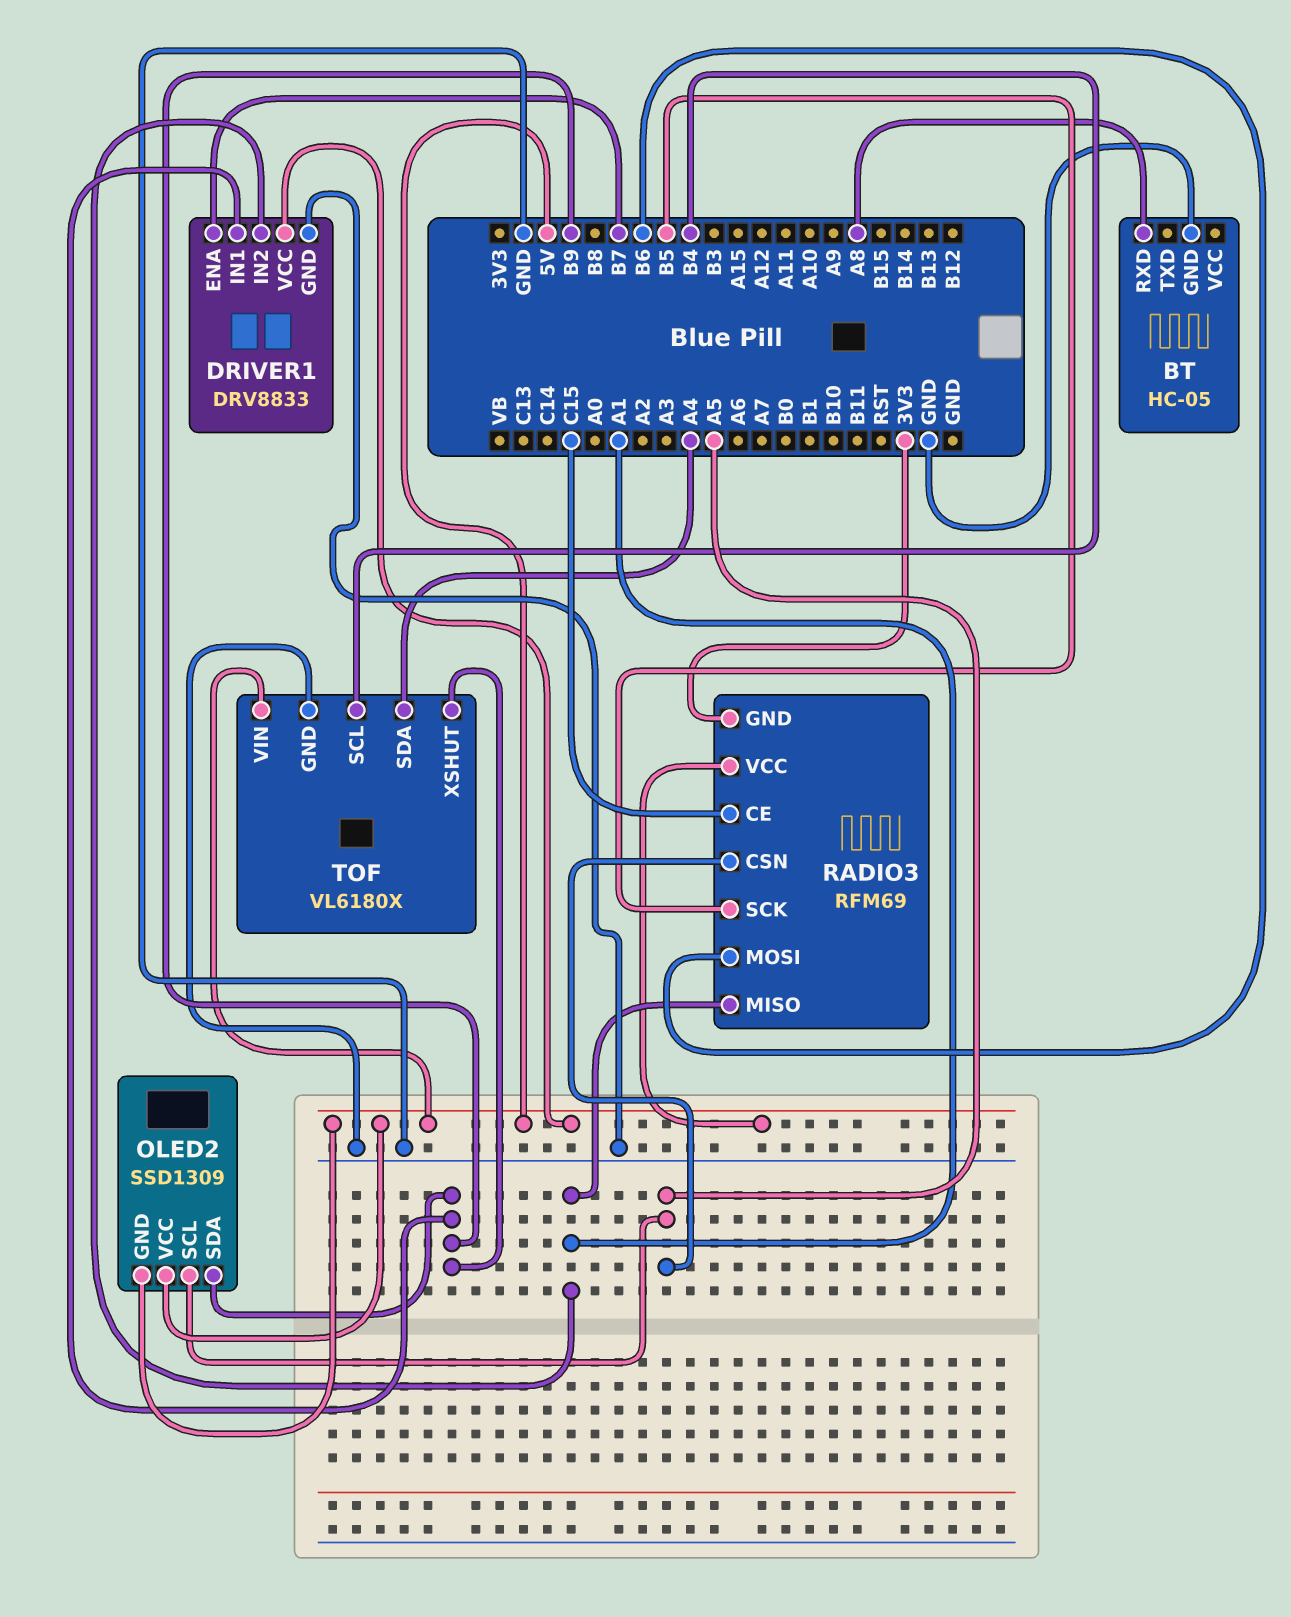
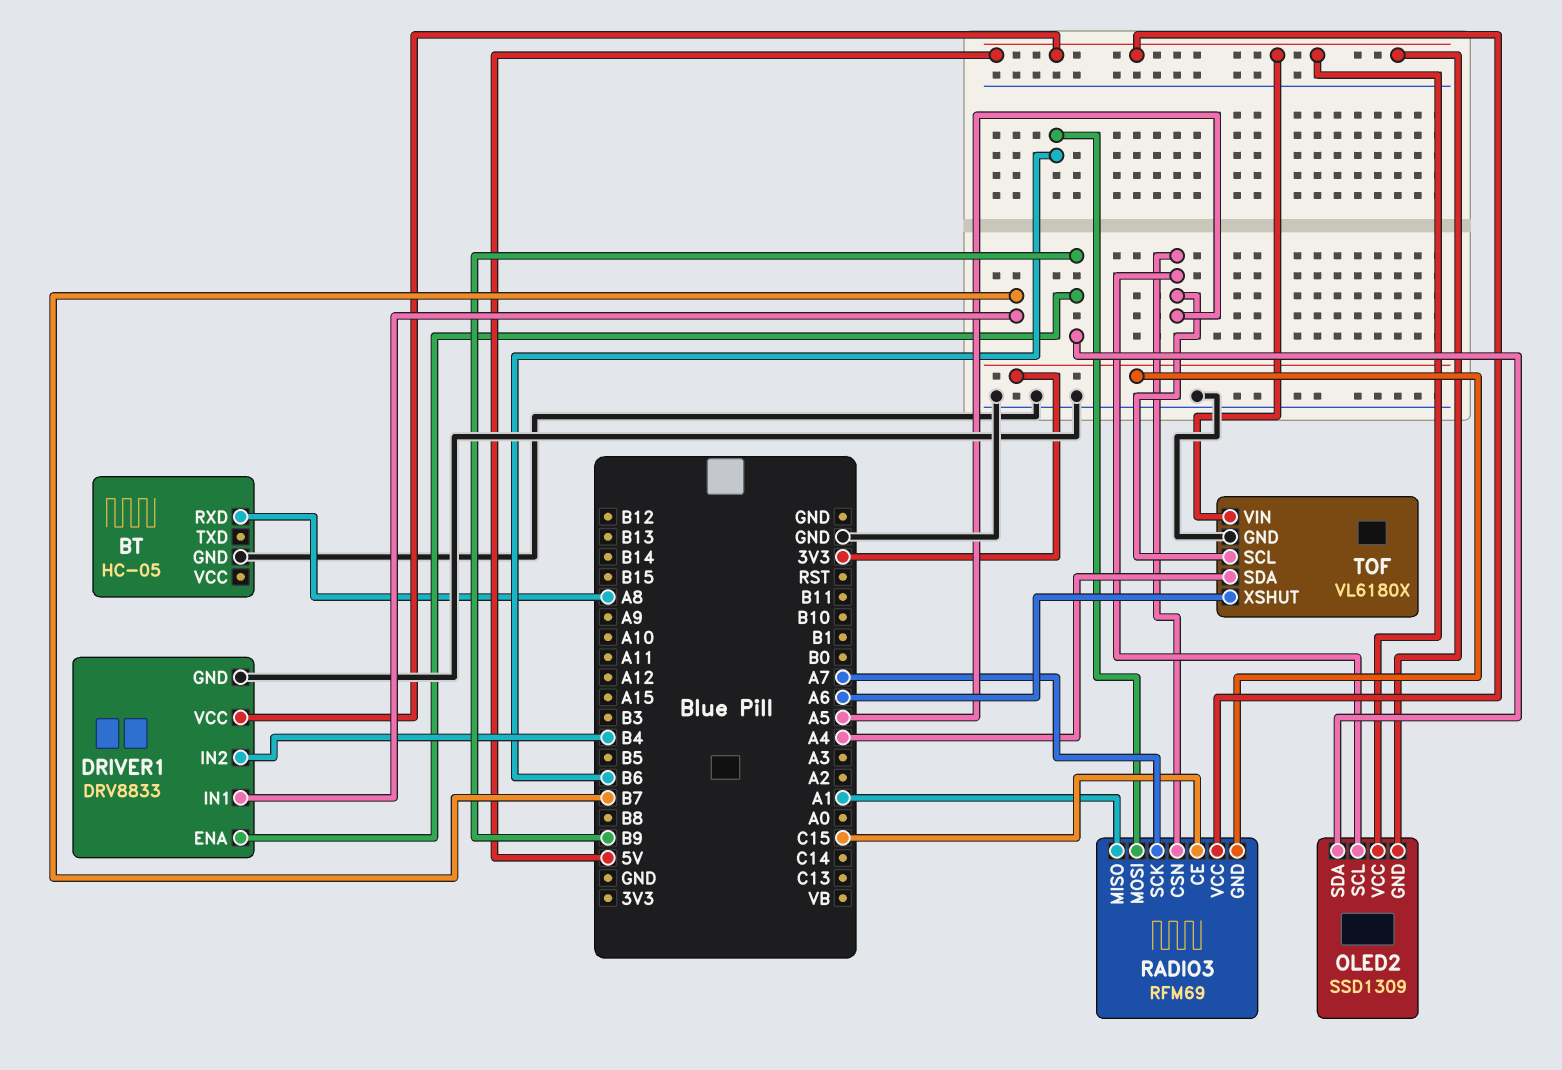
DRIVER1 pin ENA: B7 -> B9
DRIVER1 pin IN1: B9 -> B7
DRIVER1 pin IN2: A1 -> B4
RADIO3 pin SCK: B5 -> A7
TOF pin SCL: B4 -> A5
TOF pin XSHUT: B9 -> A6

